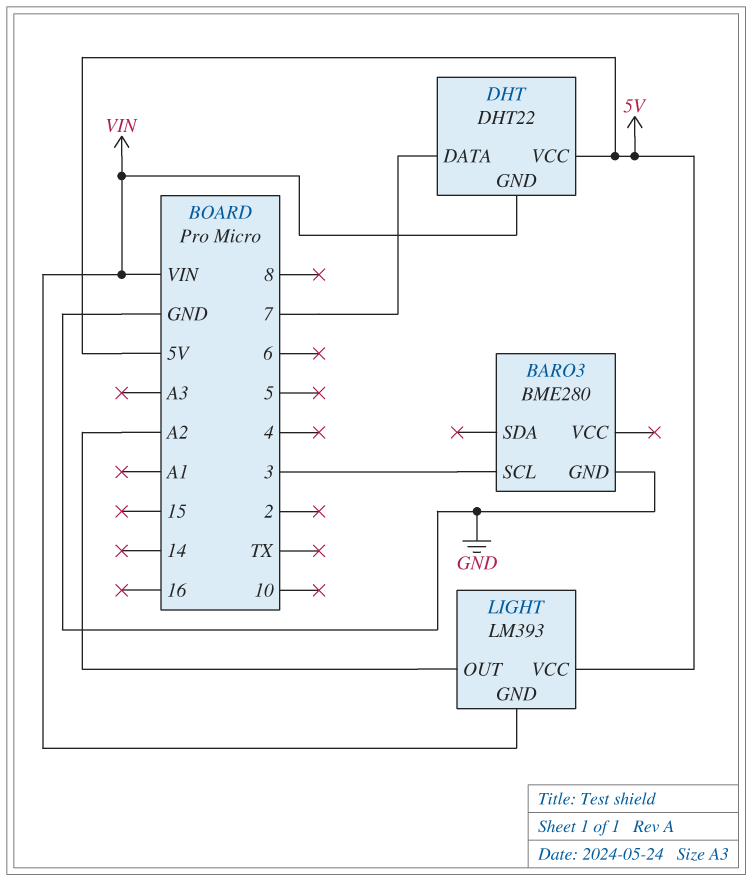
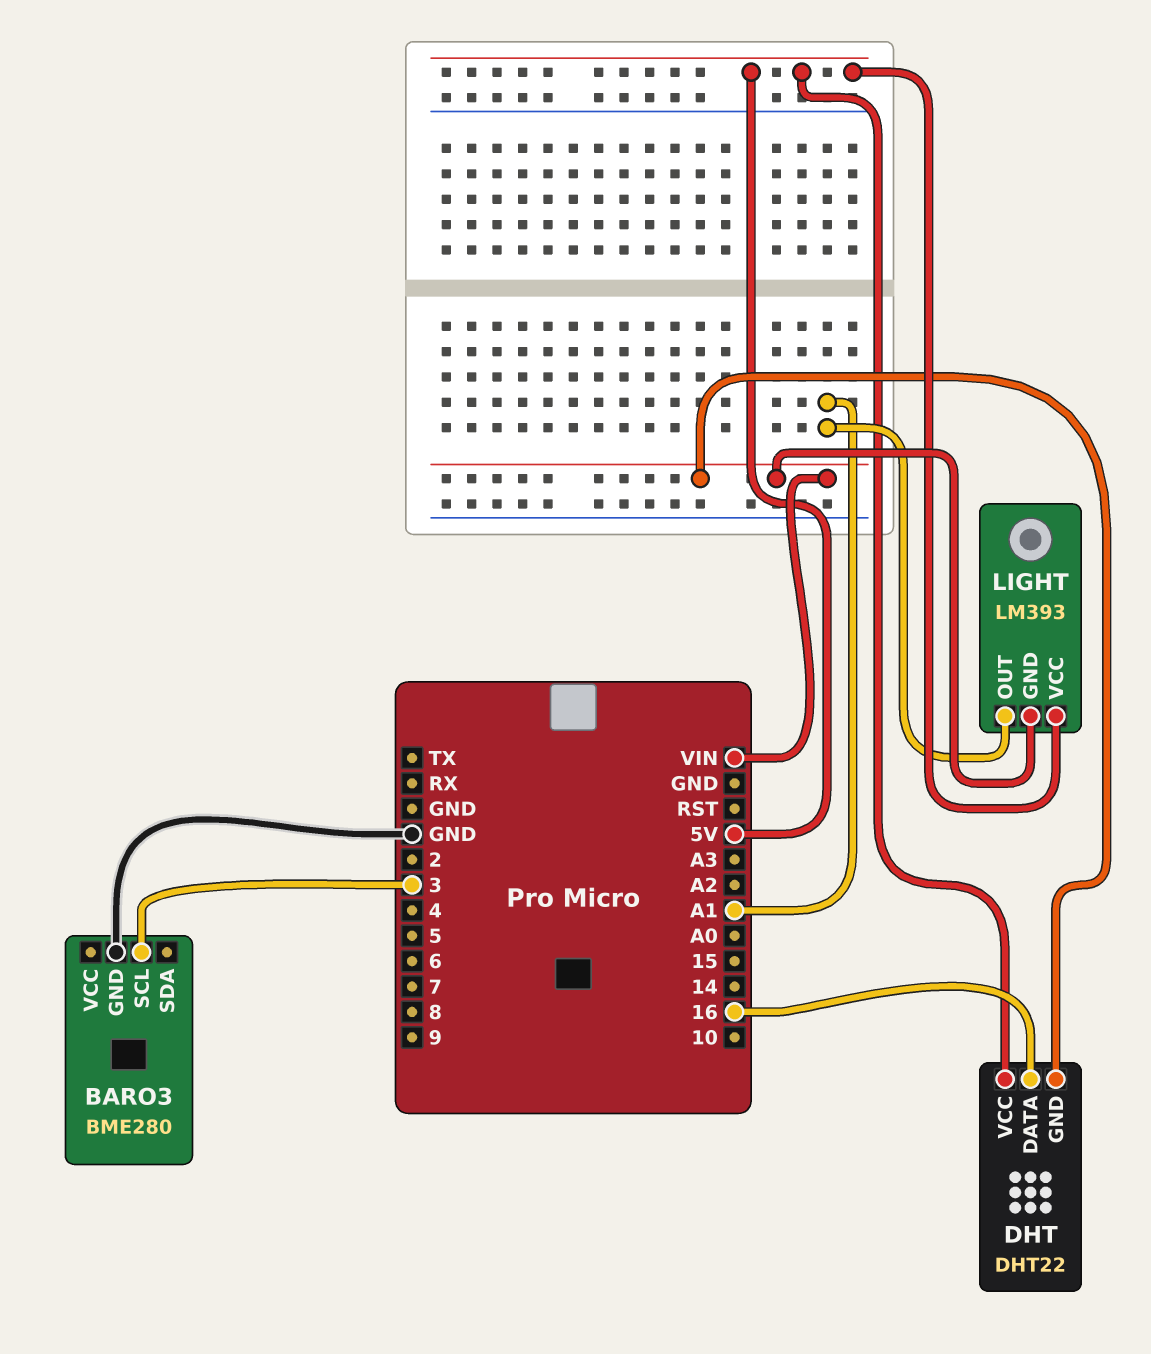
DHT pin DATA: 7 -> 16
LIGHT pin OUT: A2 -> A1

